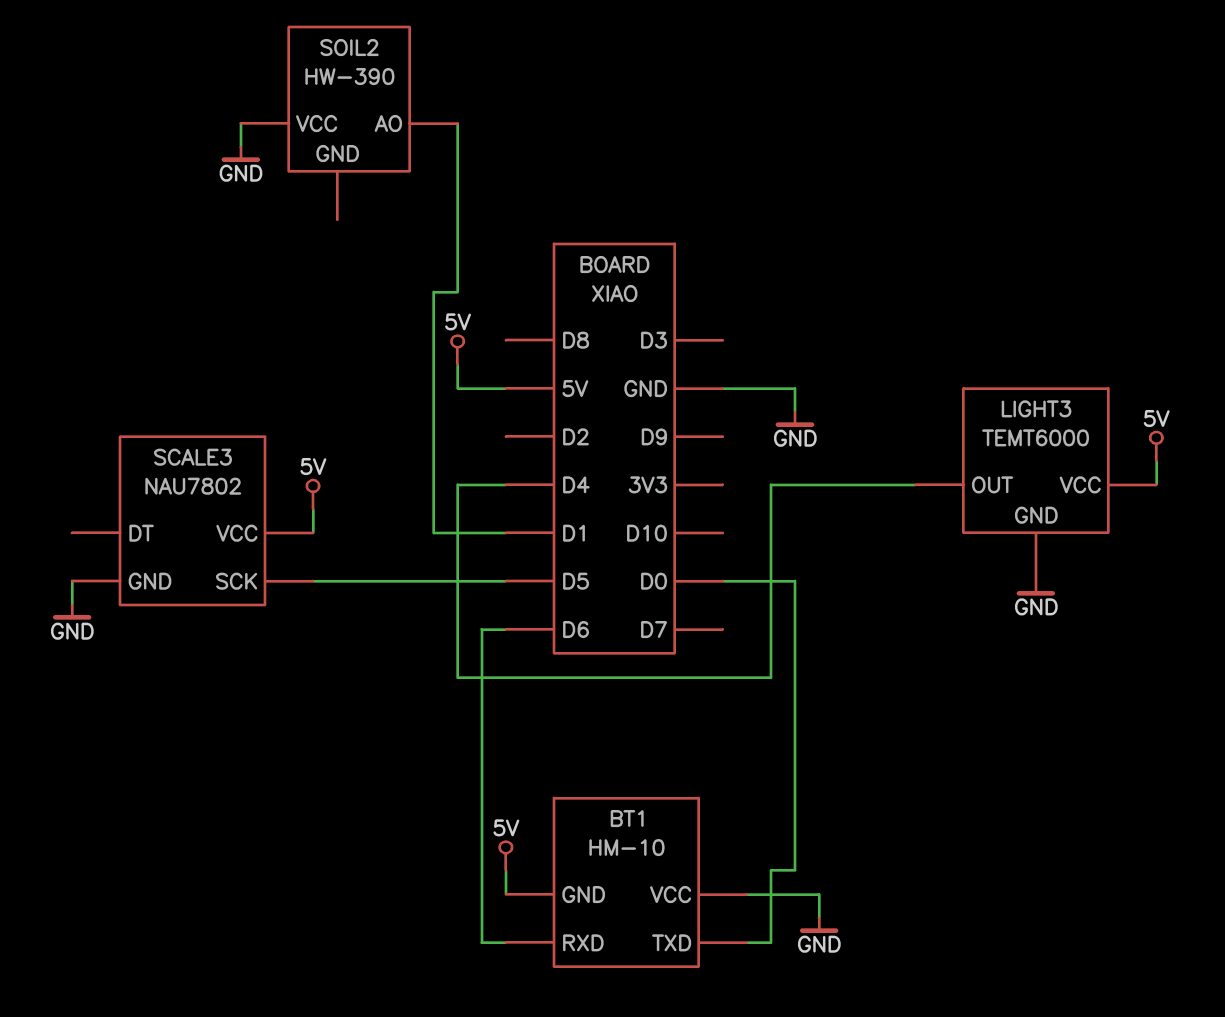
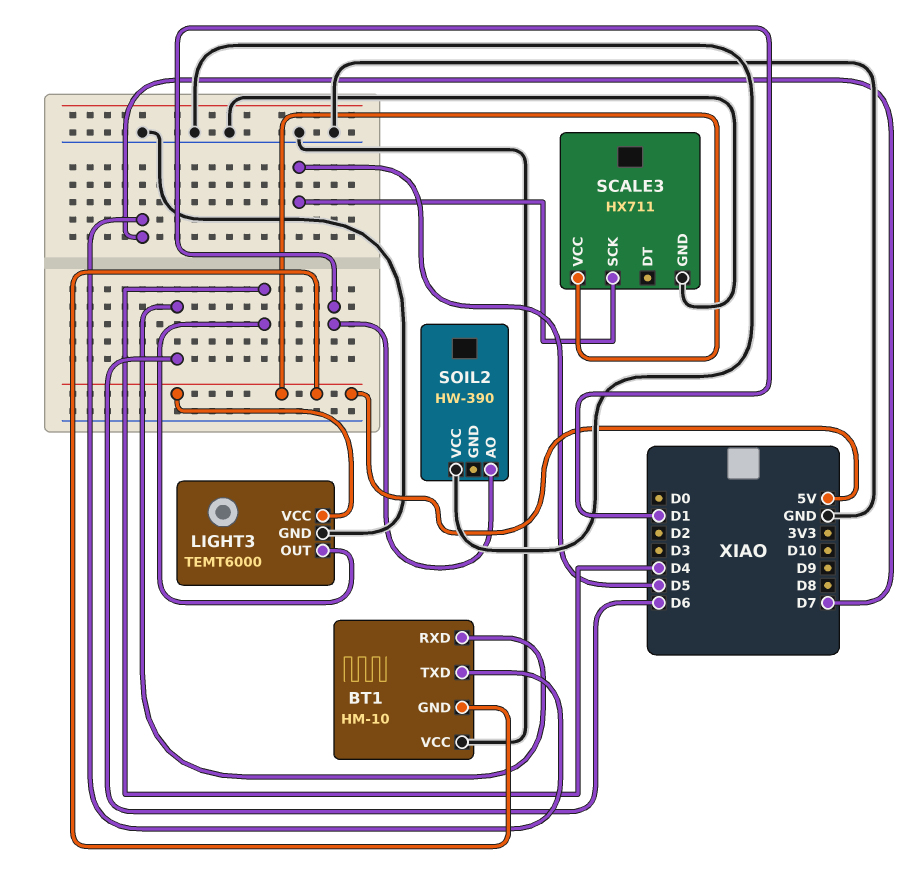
BT1 pin TXD: D0 -> D7
SCALE3: NAU7802 -> HX711

